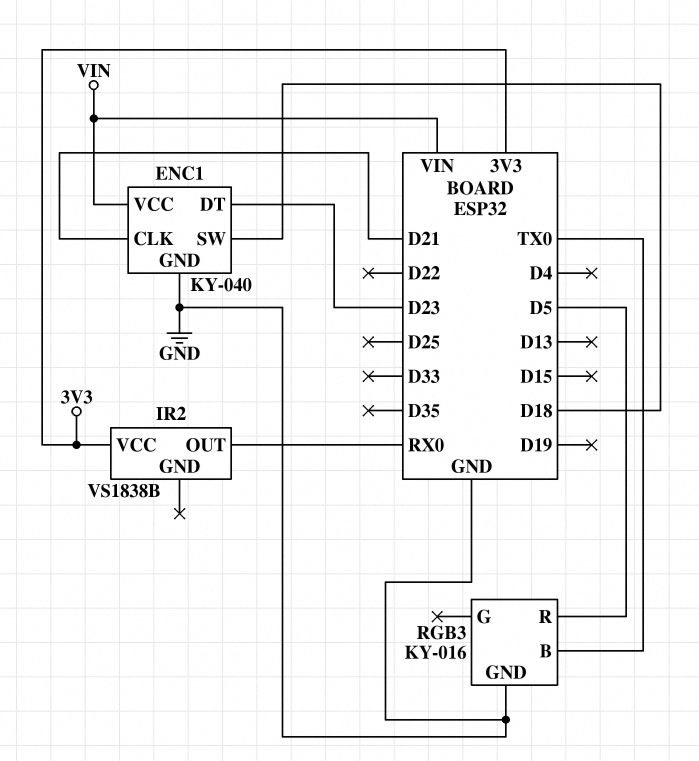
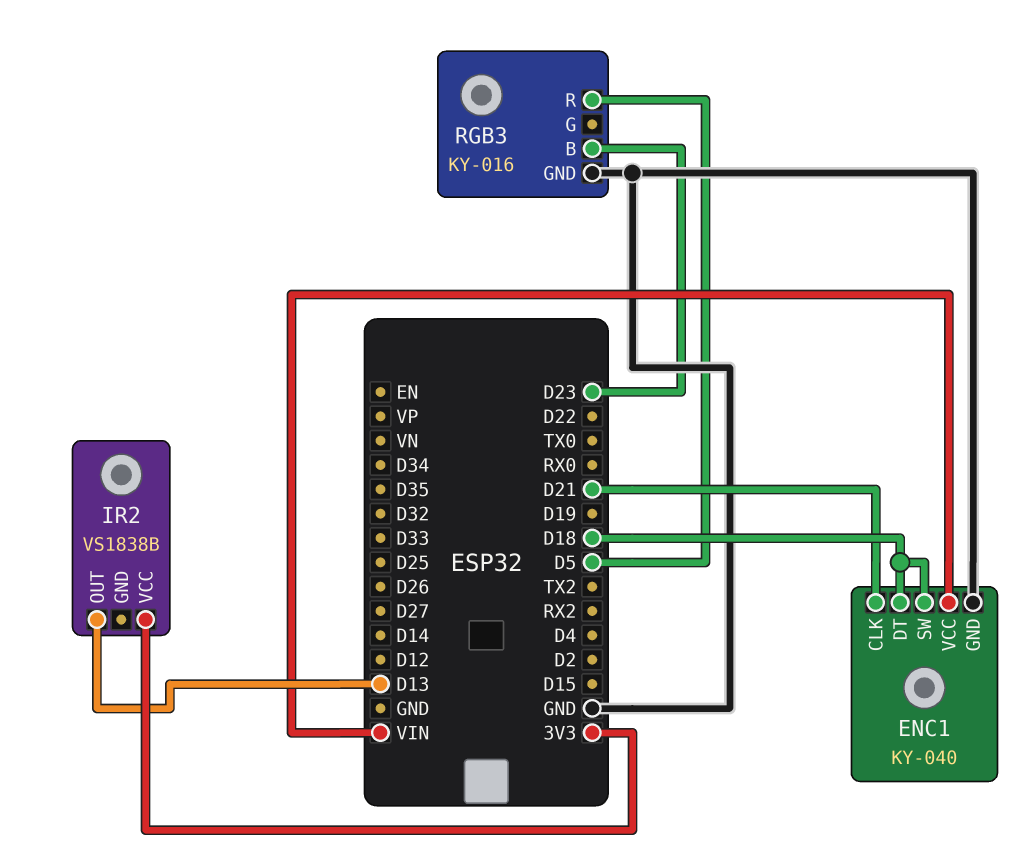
ENC1 pin DT: D23 -> D18
IR2 pin OUT: RX0 -> D13
RGB3 pin B: TX0 -> D23

